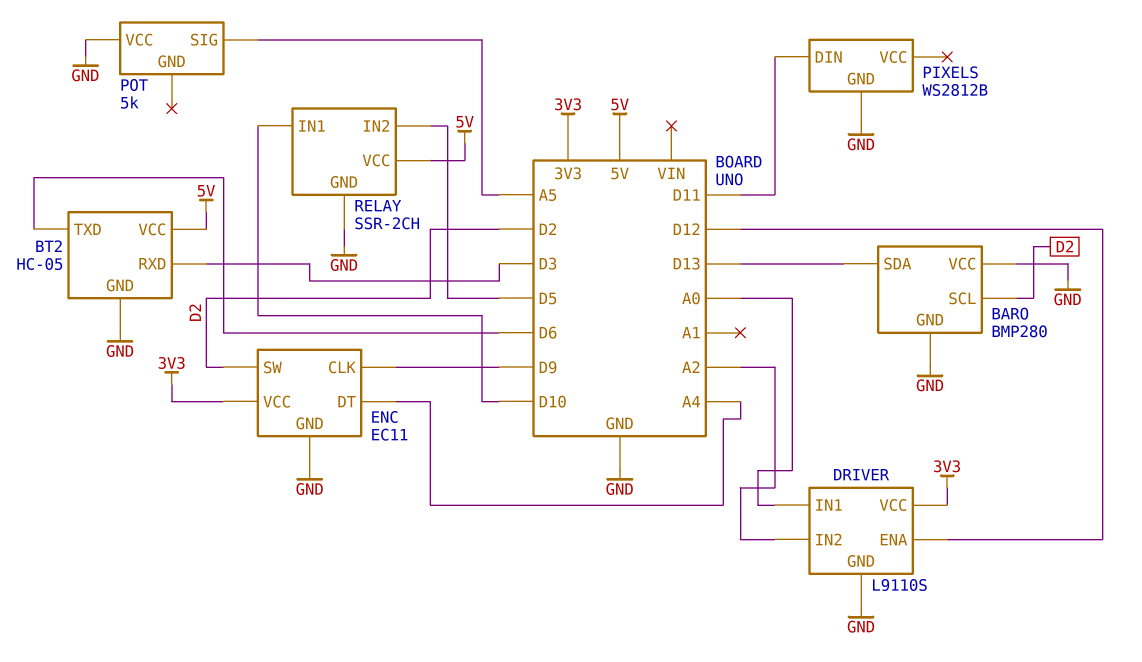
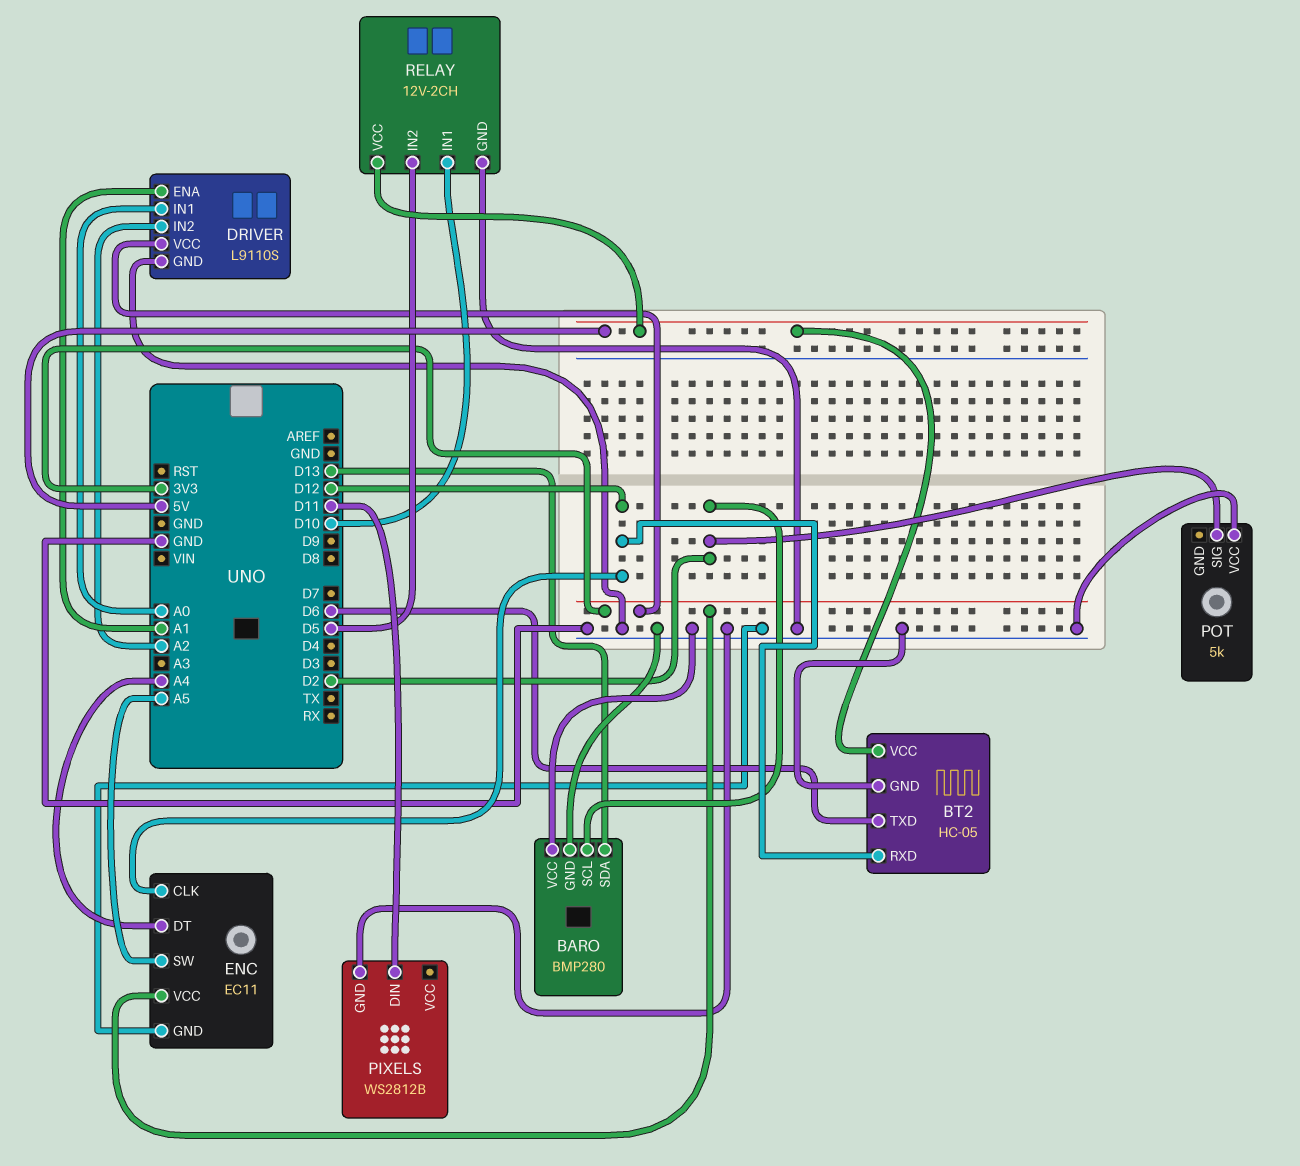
BT2 pin RXD: D3 -> D12
DRIVER pin ENA: D12 -> A1
ENC pin CLK: D9 -> D12
ENC pin SW: D2 -> A5
POT pin SIG: A5 -> D2
RELAY: SSR-2CH -> 12V-2CH

